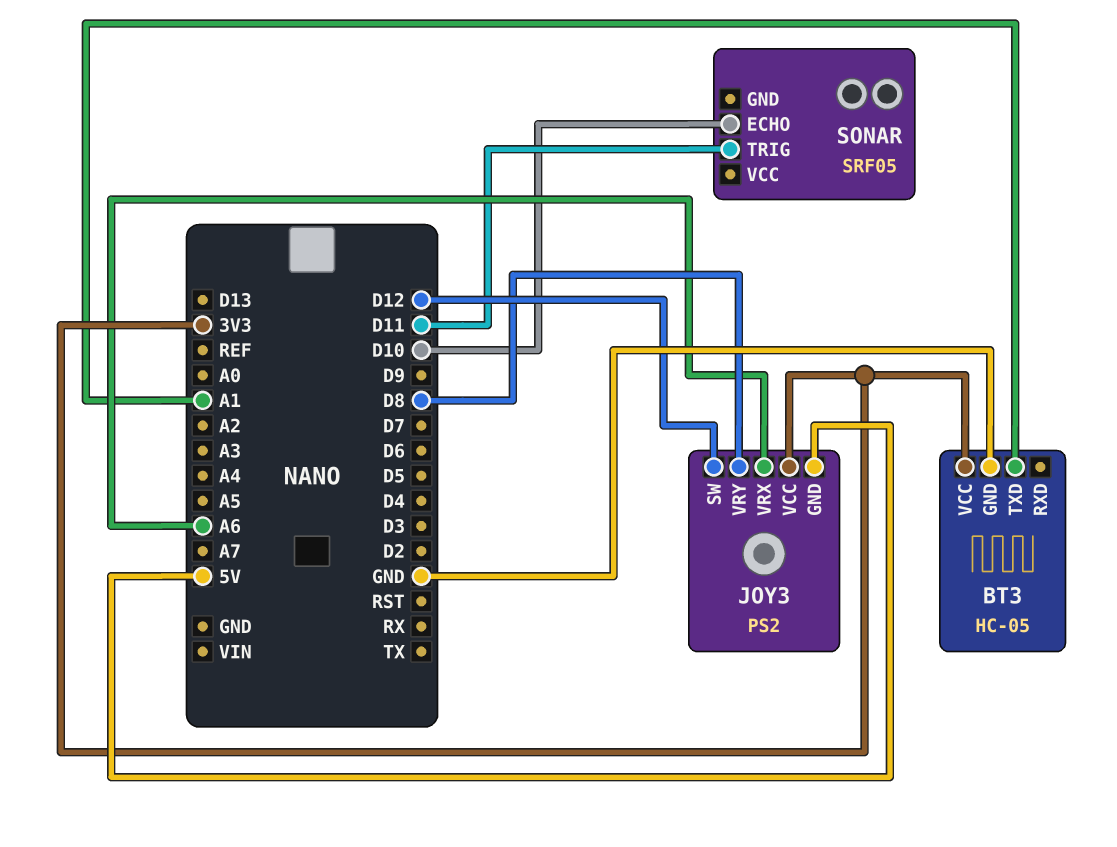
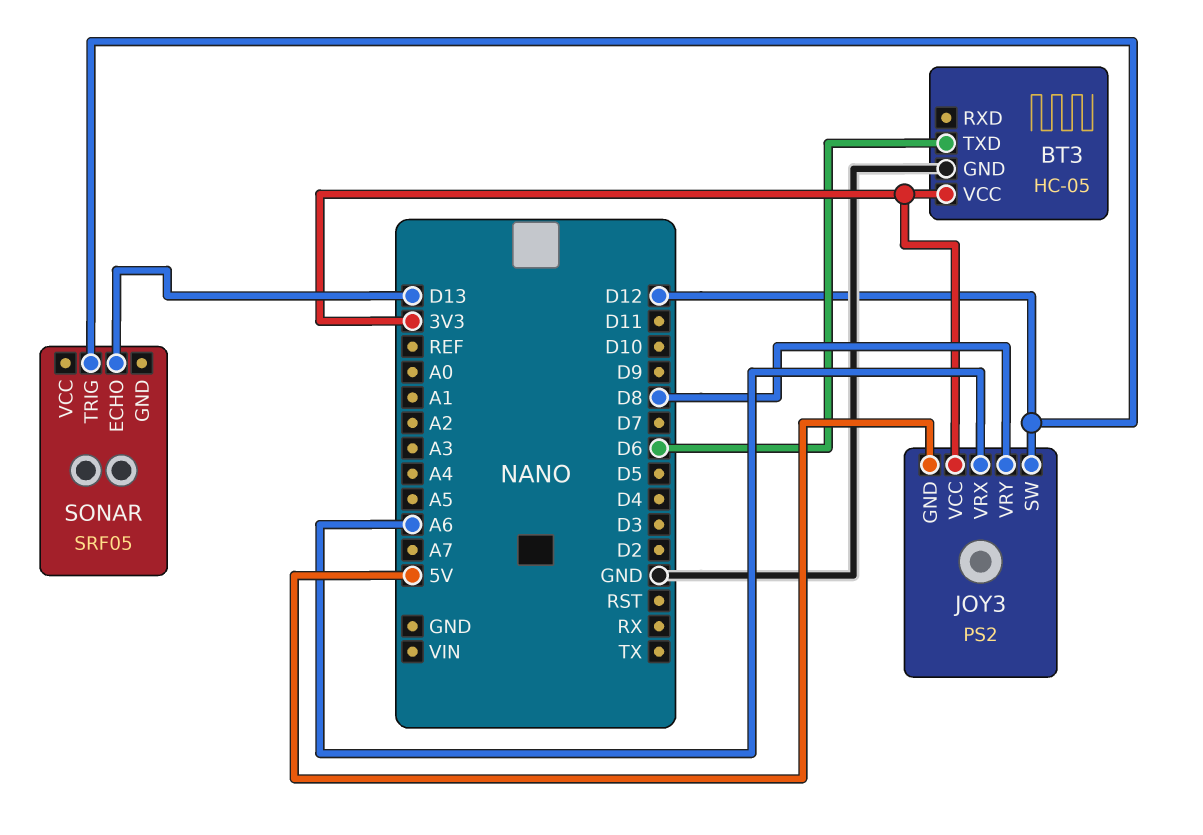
BT3 pin TXD: A1 -> D6
SONAR pin ECHO: D10 -> D13
SONAR pin TRIG: D11 -> D12

